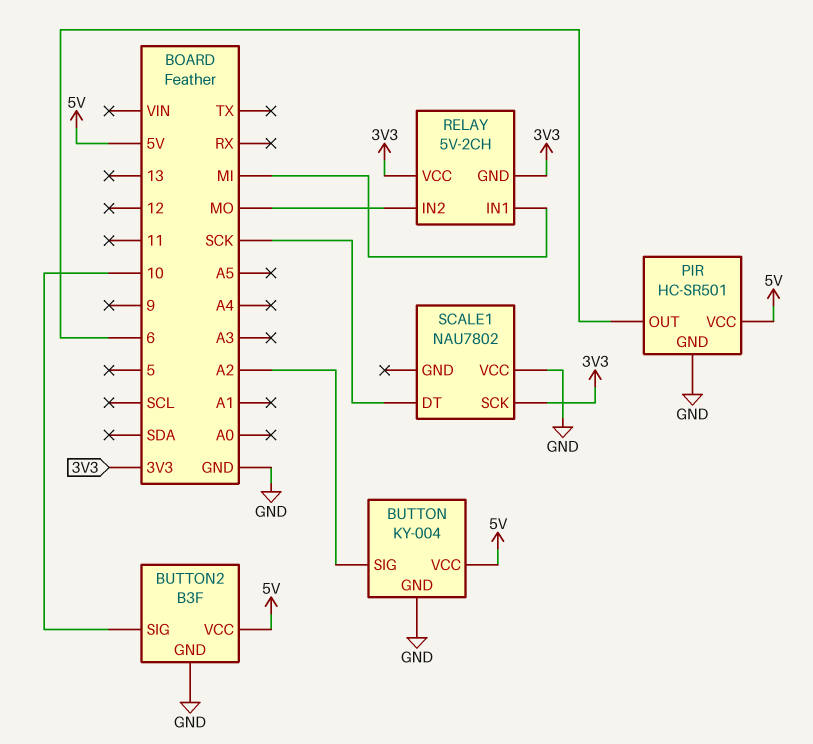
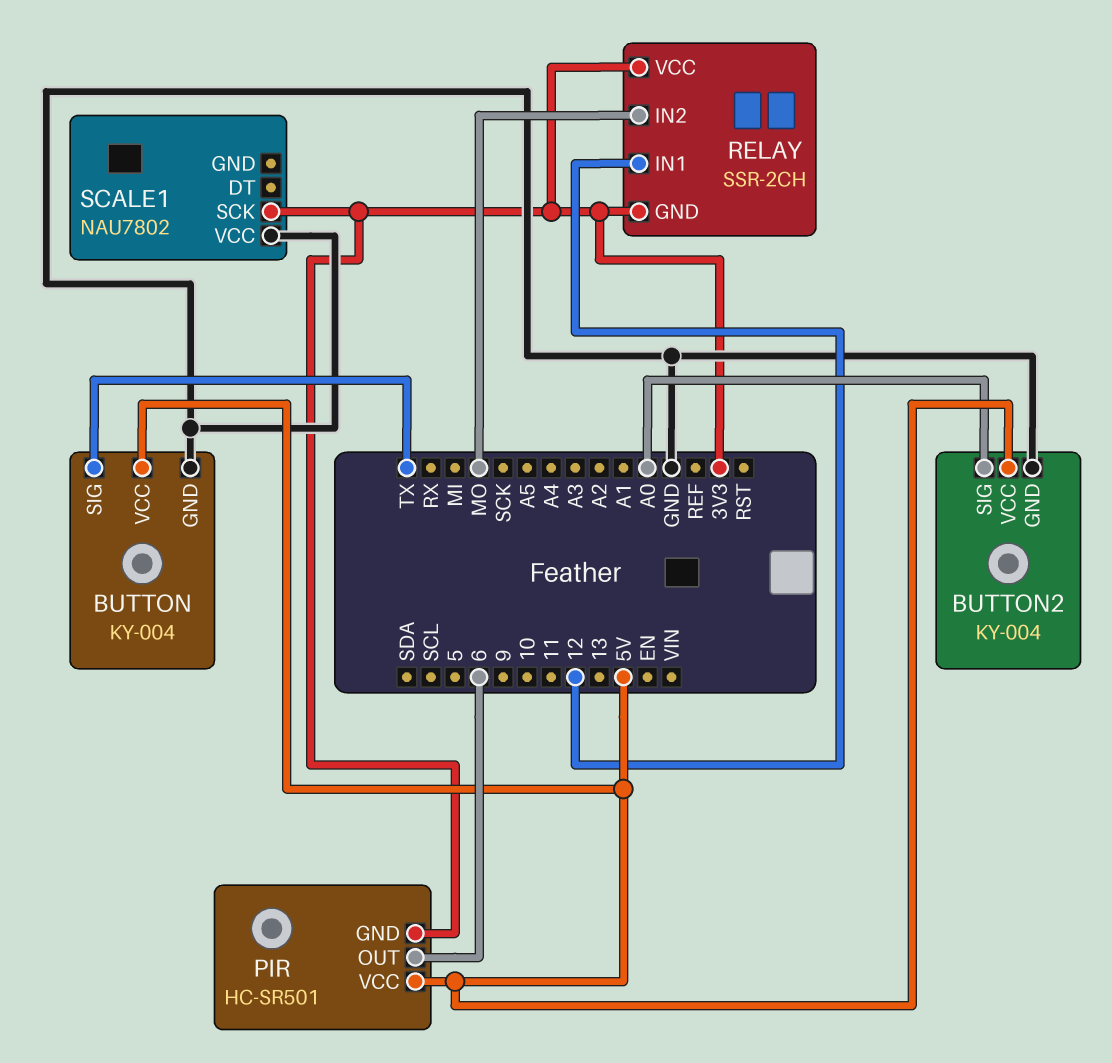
BUTTON pin SIG: A2 -> TX
BUTTON2: B3F -> KY-004
BUTTON2 pin SIG: 10 -> A0
PIR pin GND: GND -> 3V3
RELAY: 5V-2CH -> SSR-2CH
RELAY pin IN1: MI -> 12
SCALE1 pin DT: SCK -> none

